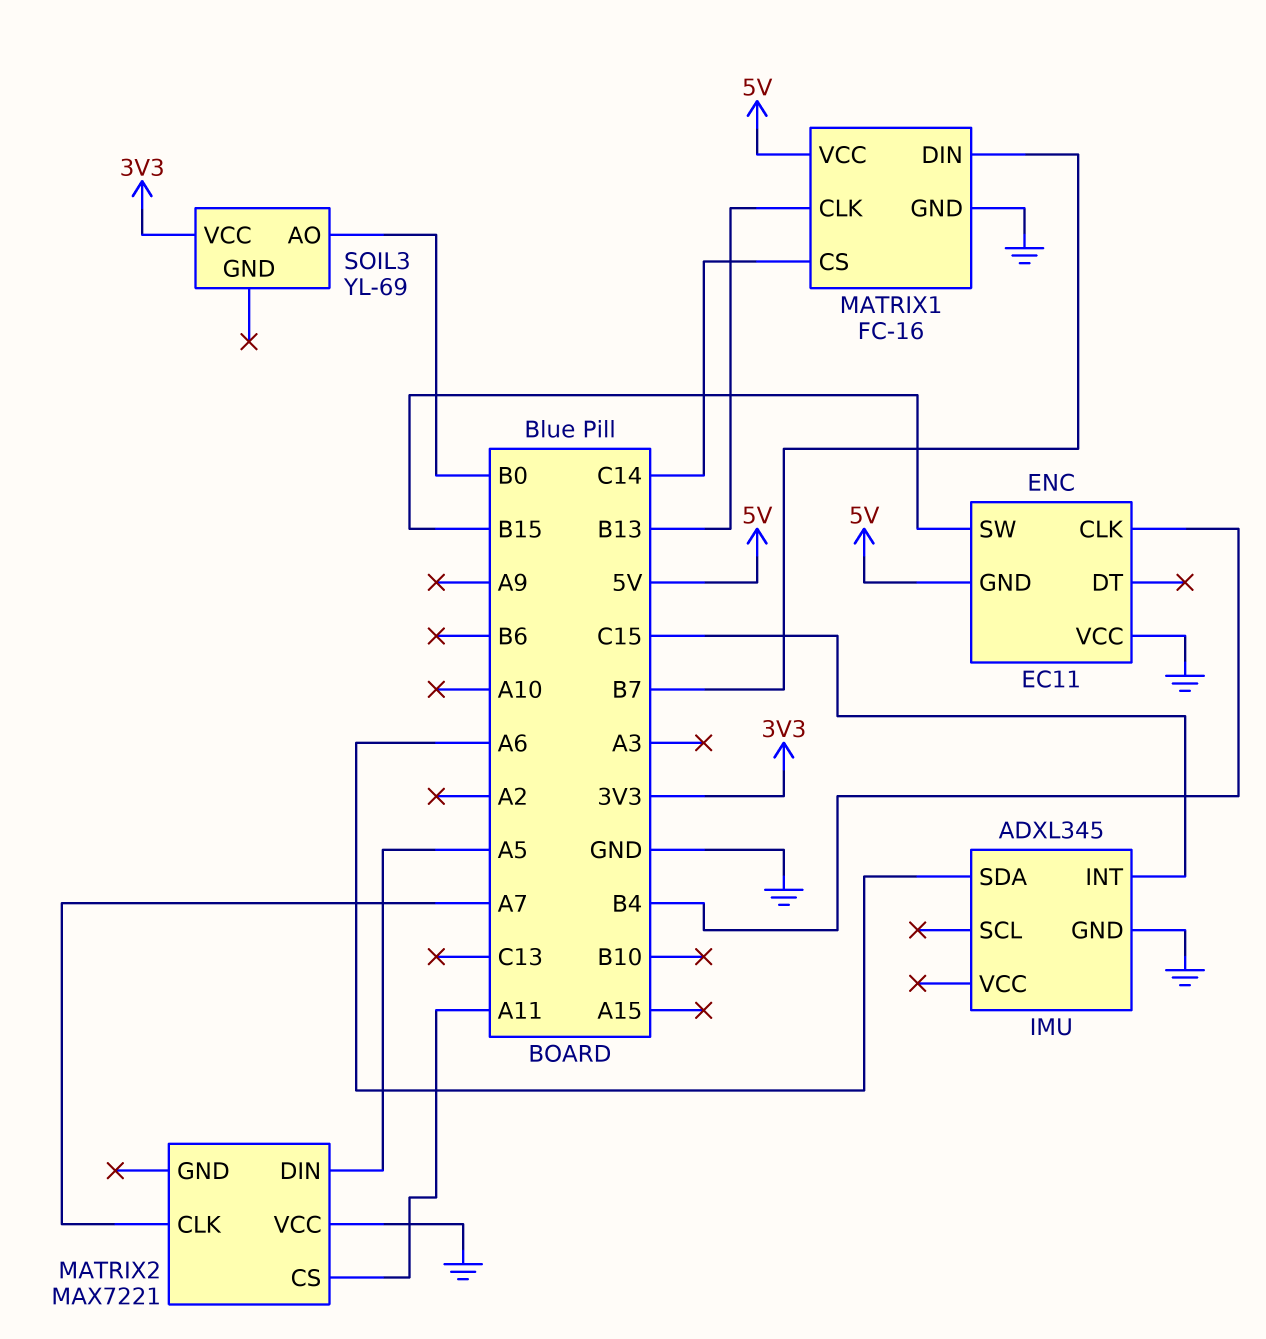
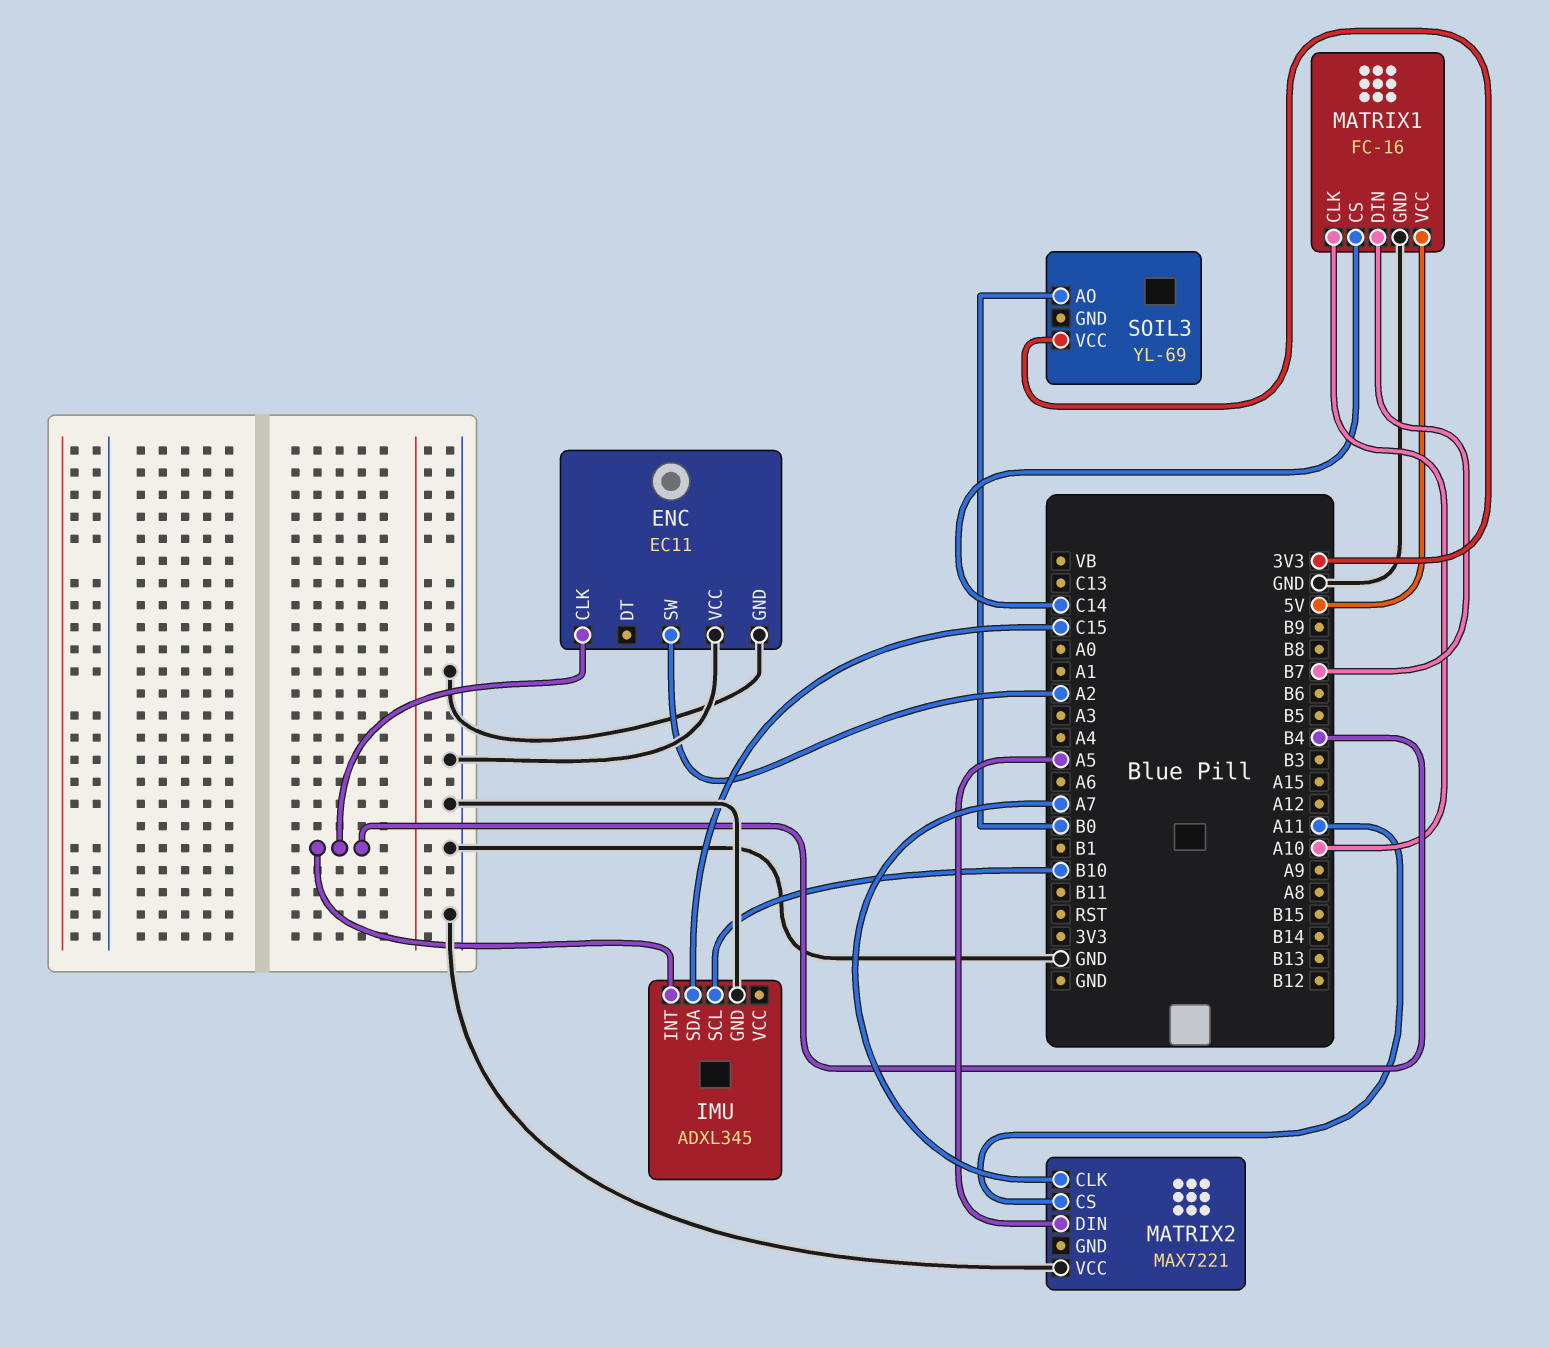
ENC pin GND: 5V -> GND
ENC pin SW: B15 -> A2
IMU pin INT: C15 -> B4
IMU pin SCL: none -> B10
IMU pin SDA: A6 -> C15
MATRIX1 pin CLK: B13 -> A10

